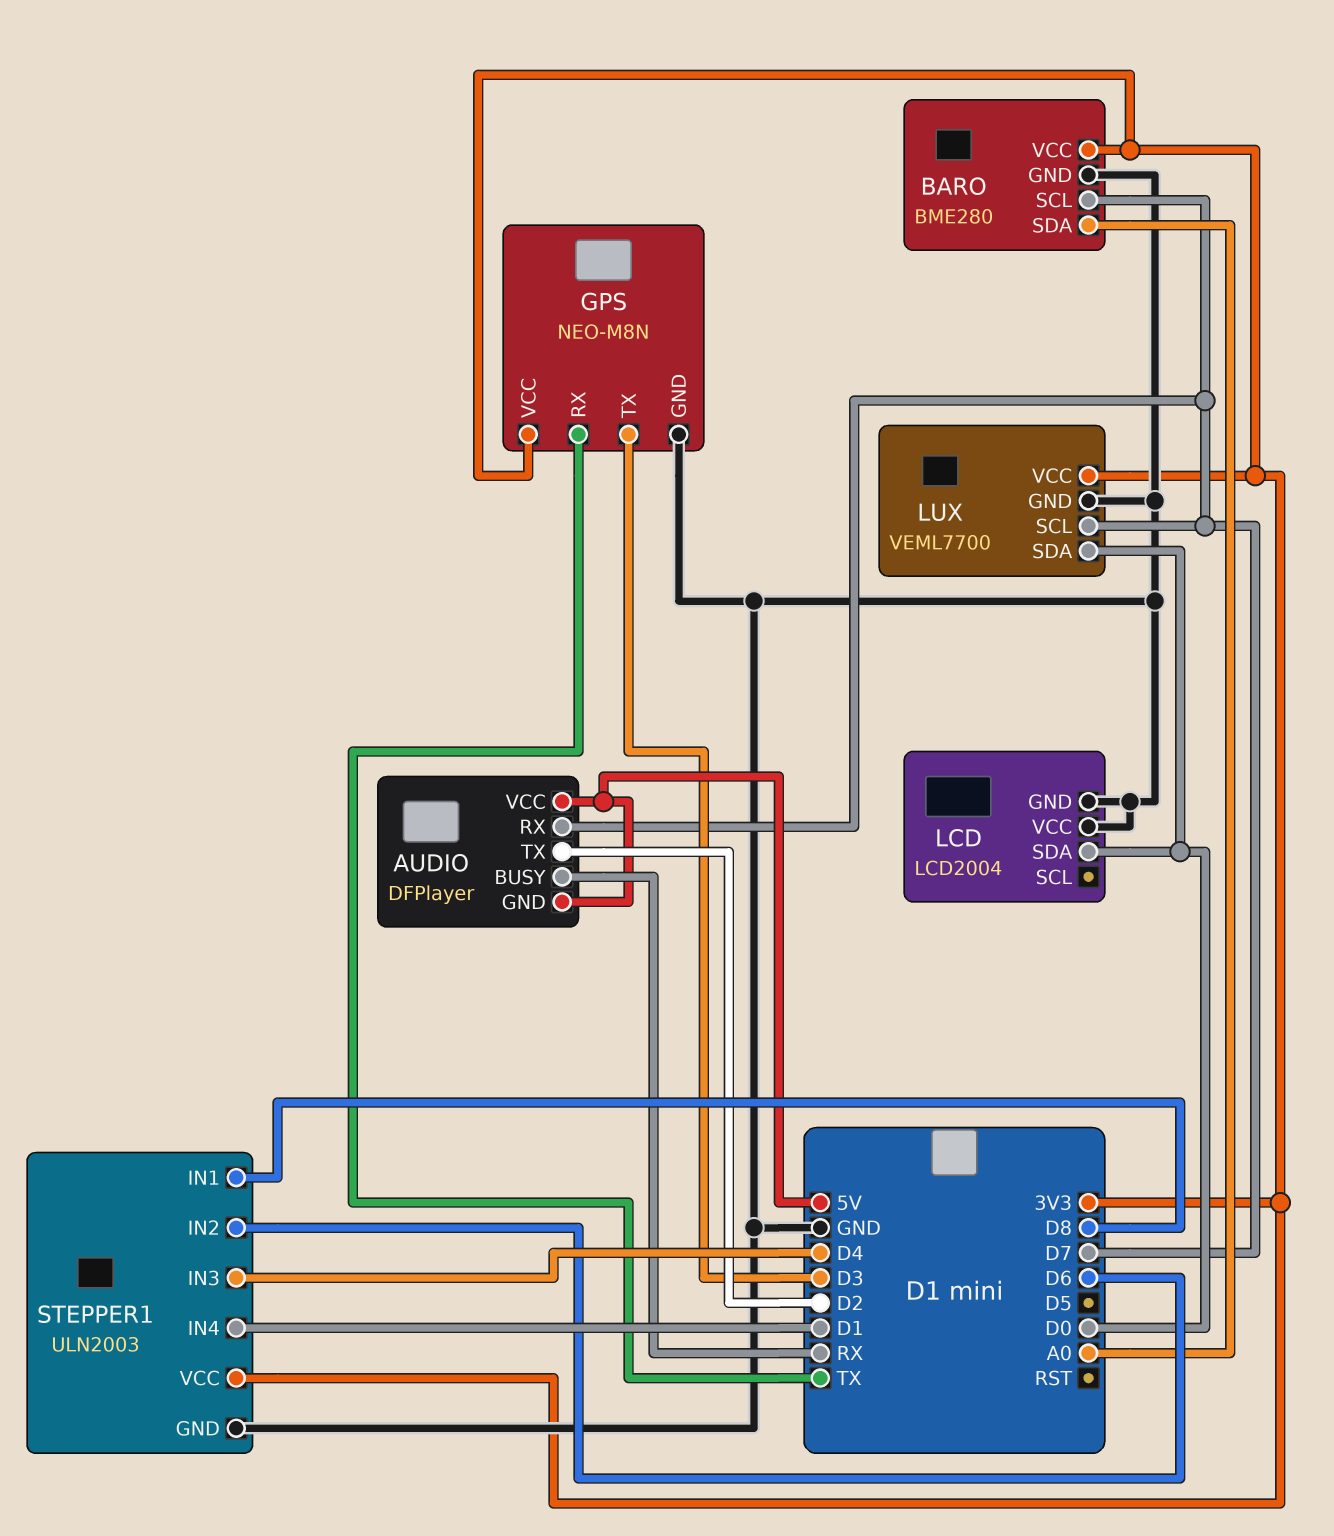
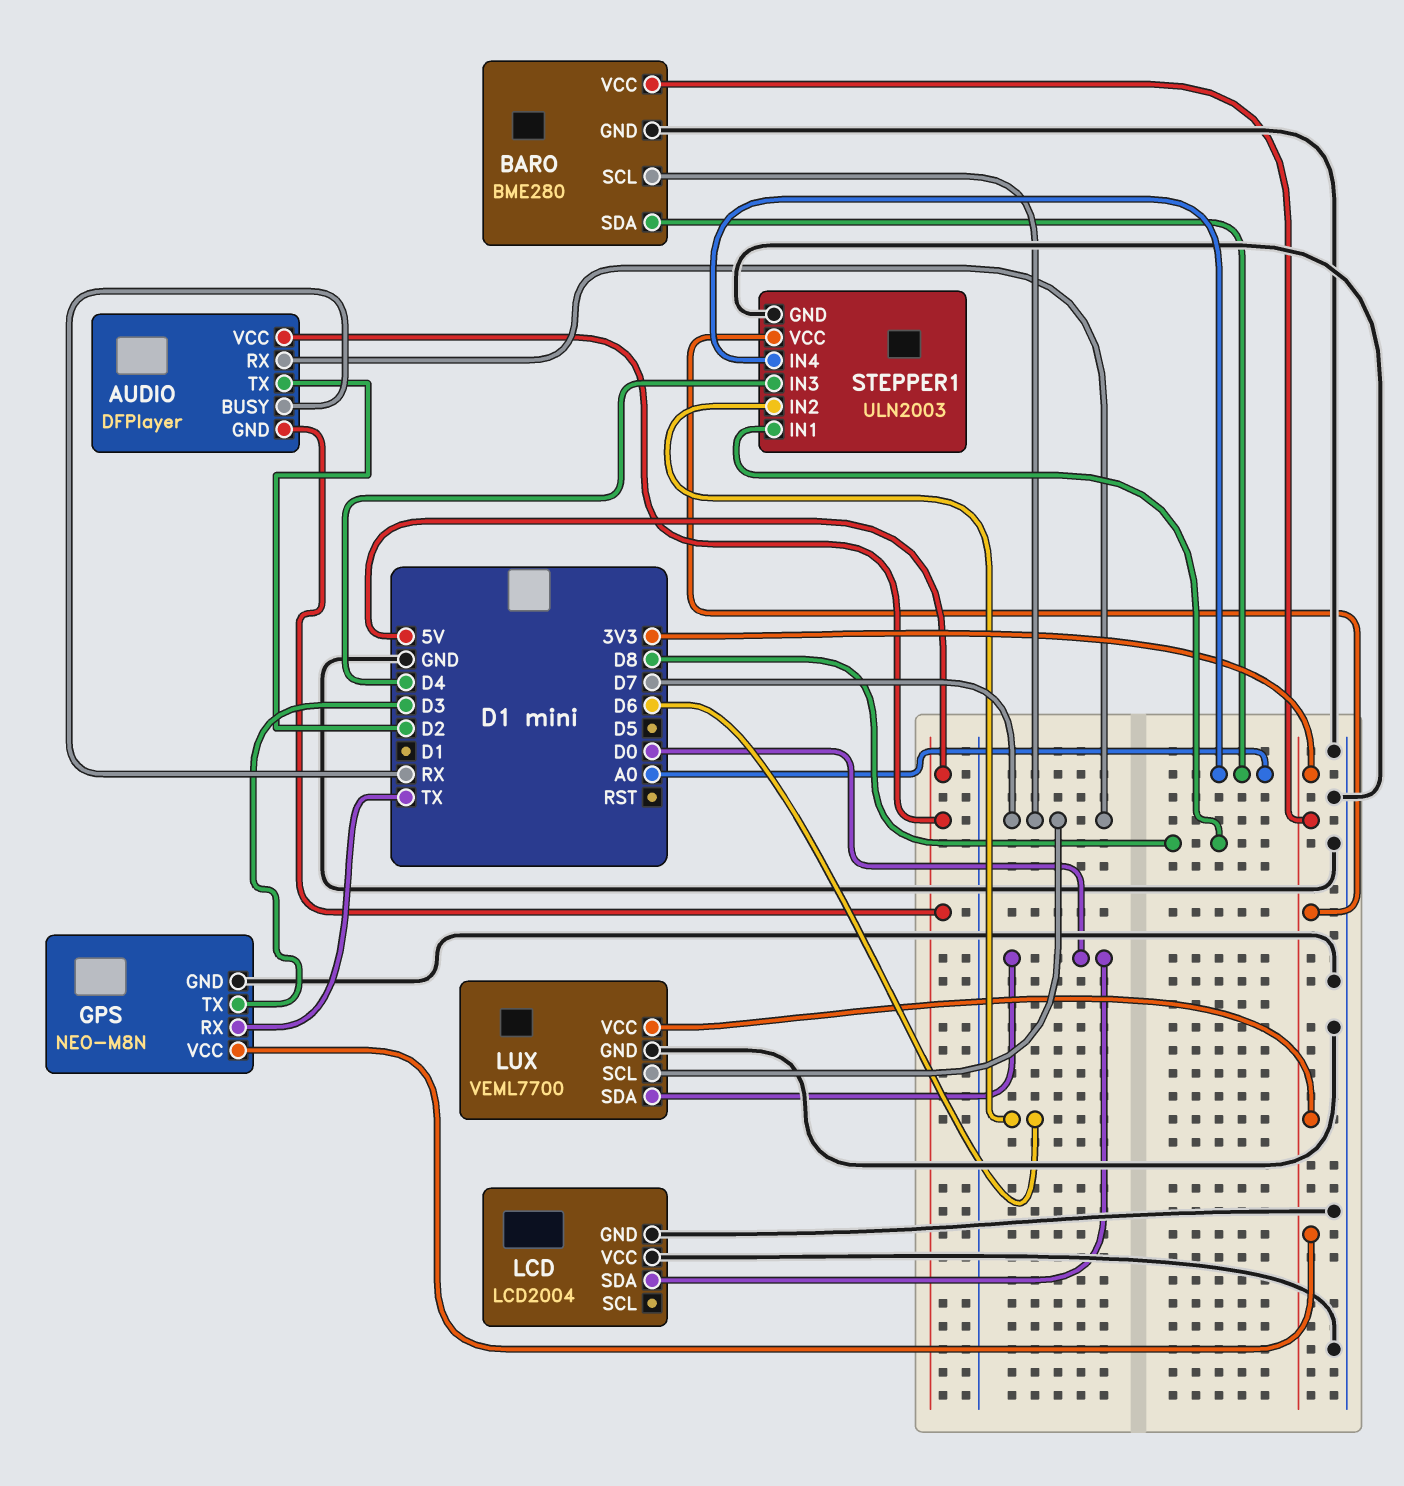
STEPPER1 pin IN4: D1 -> A0

